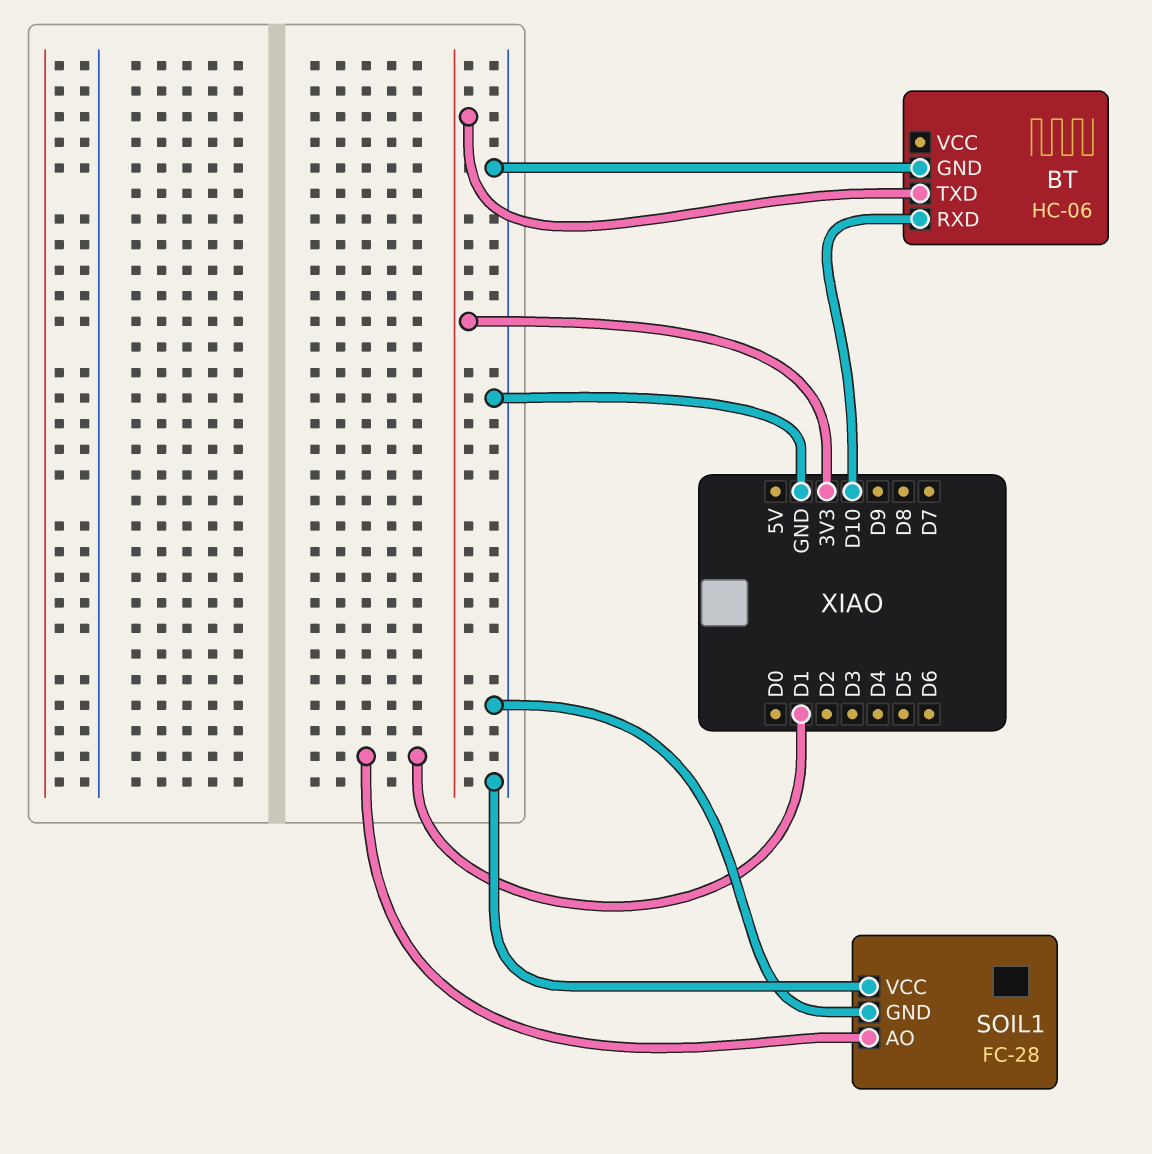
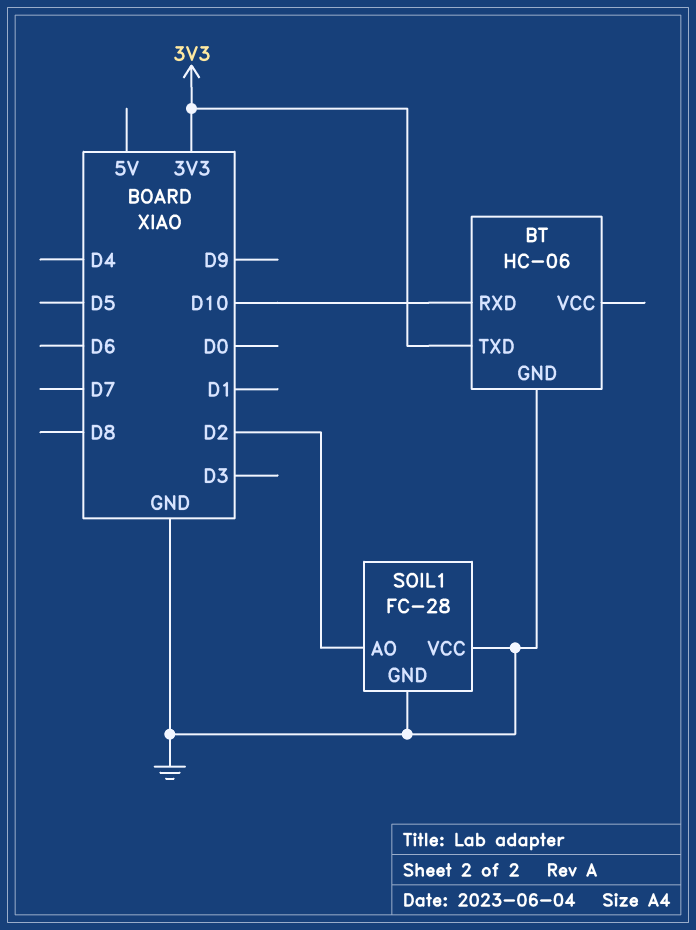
SOIL1 pin AO: D1 -> D2

